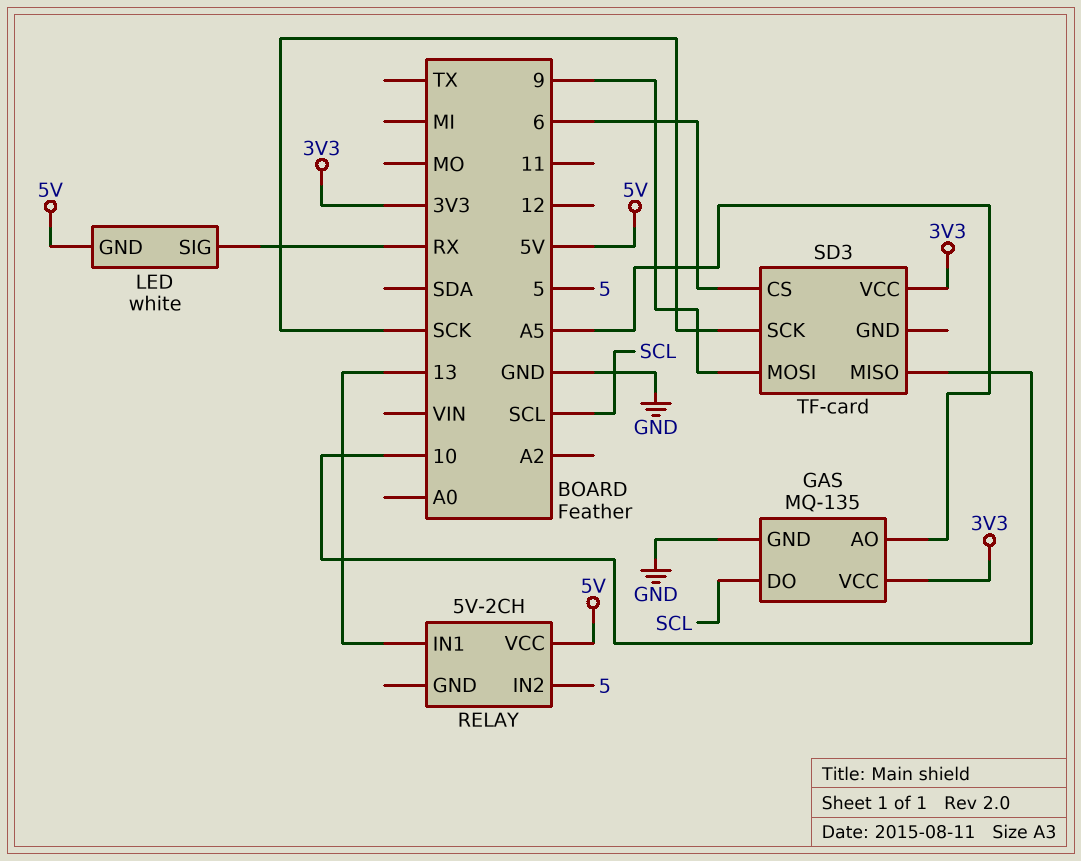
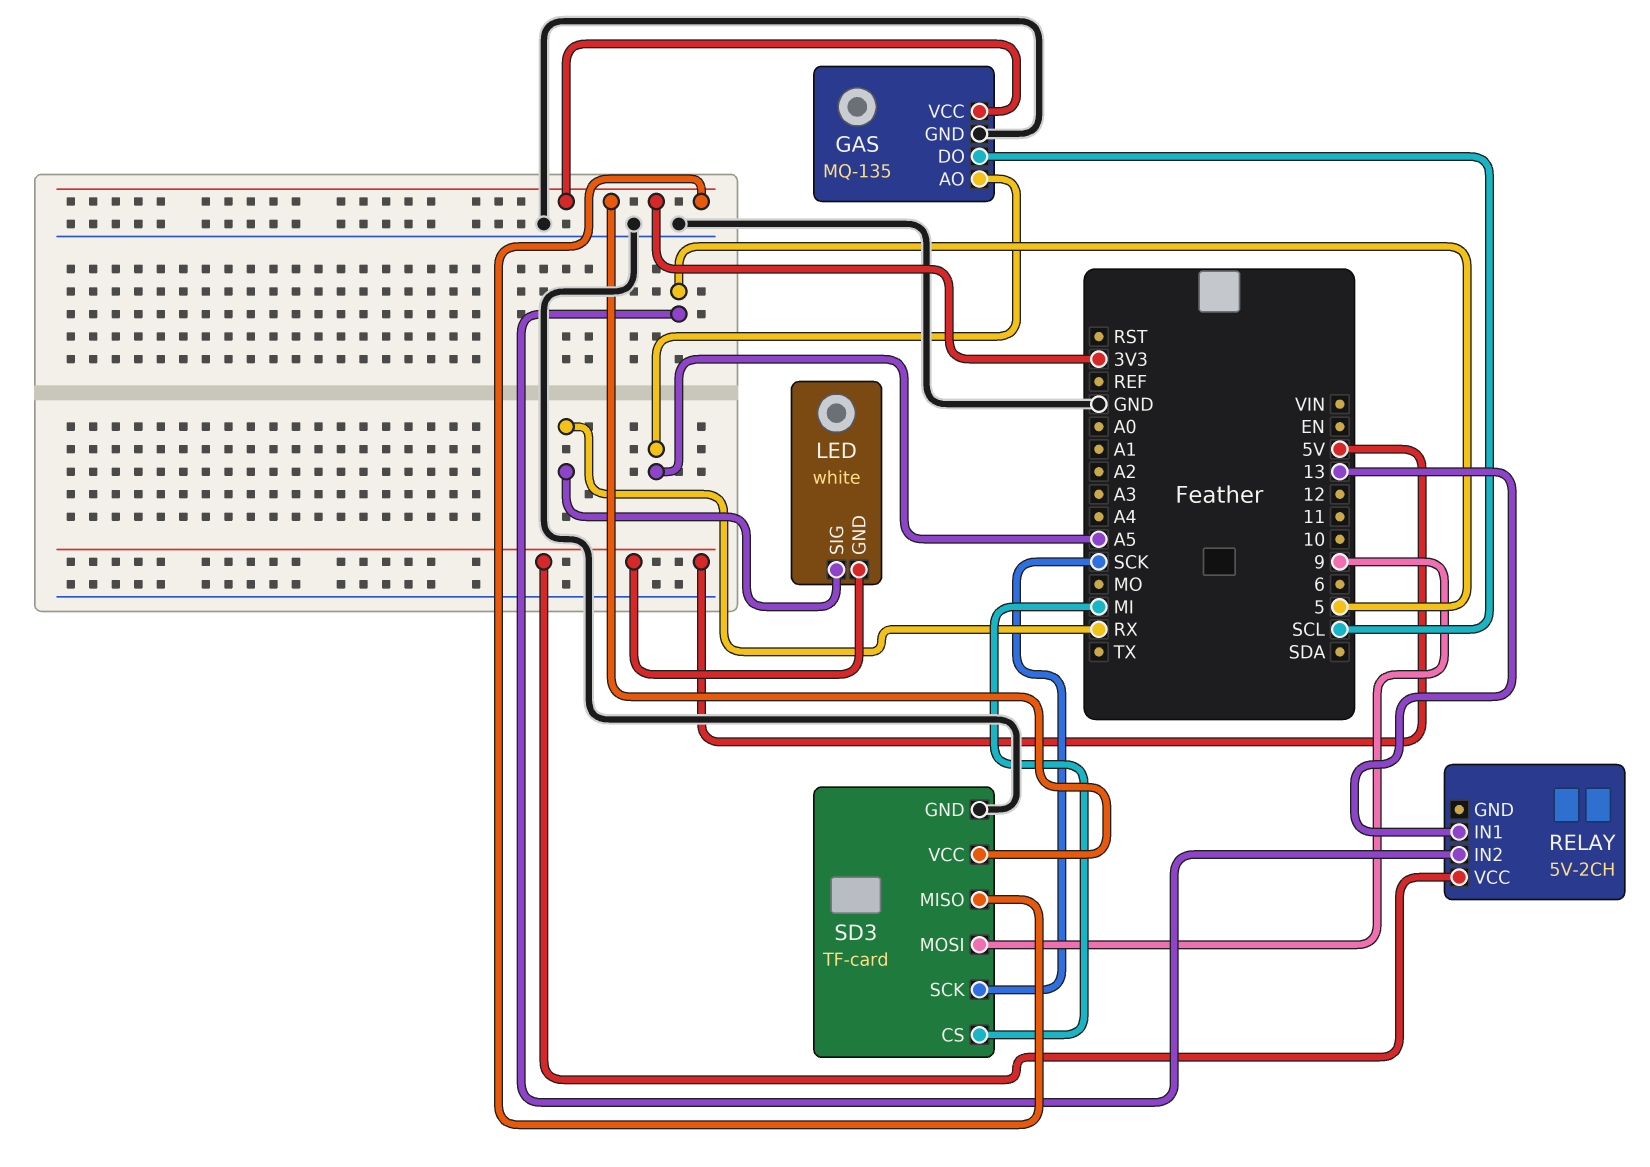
SD3 pin CS: 6 -> MI
SD3 pin GND: none -> GND
SD3 pin MISO: 10 -> 3V3

